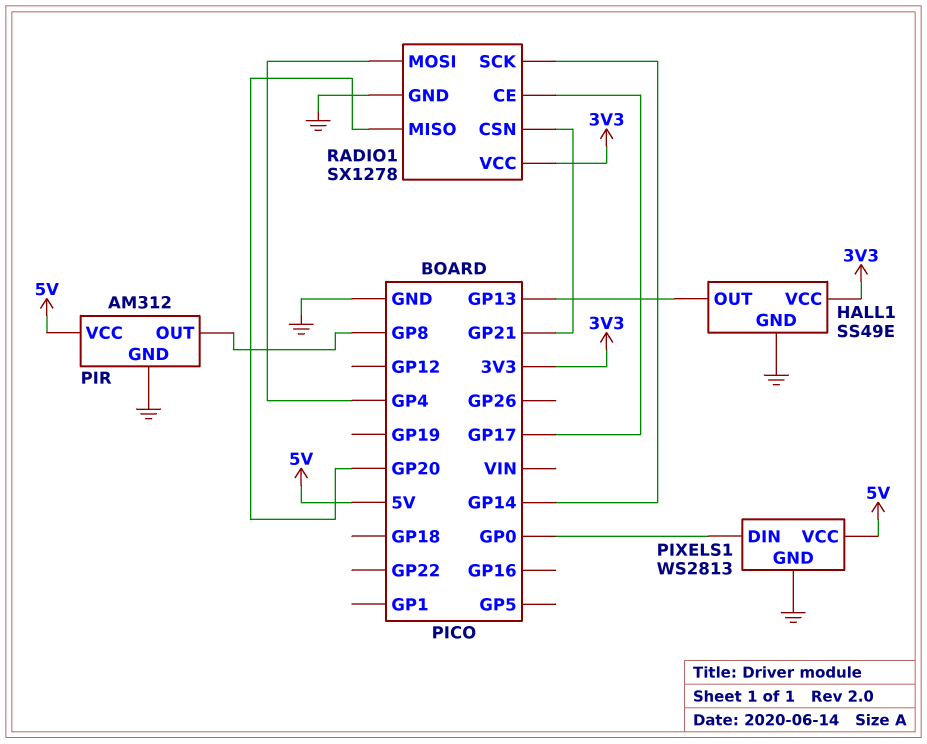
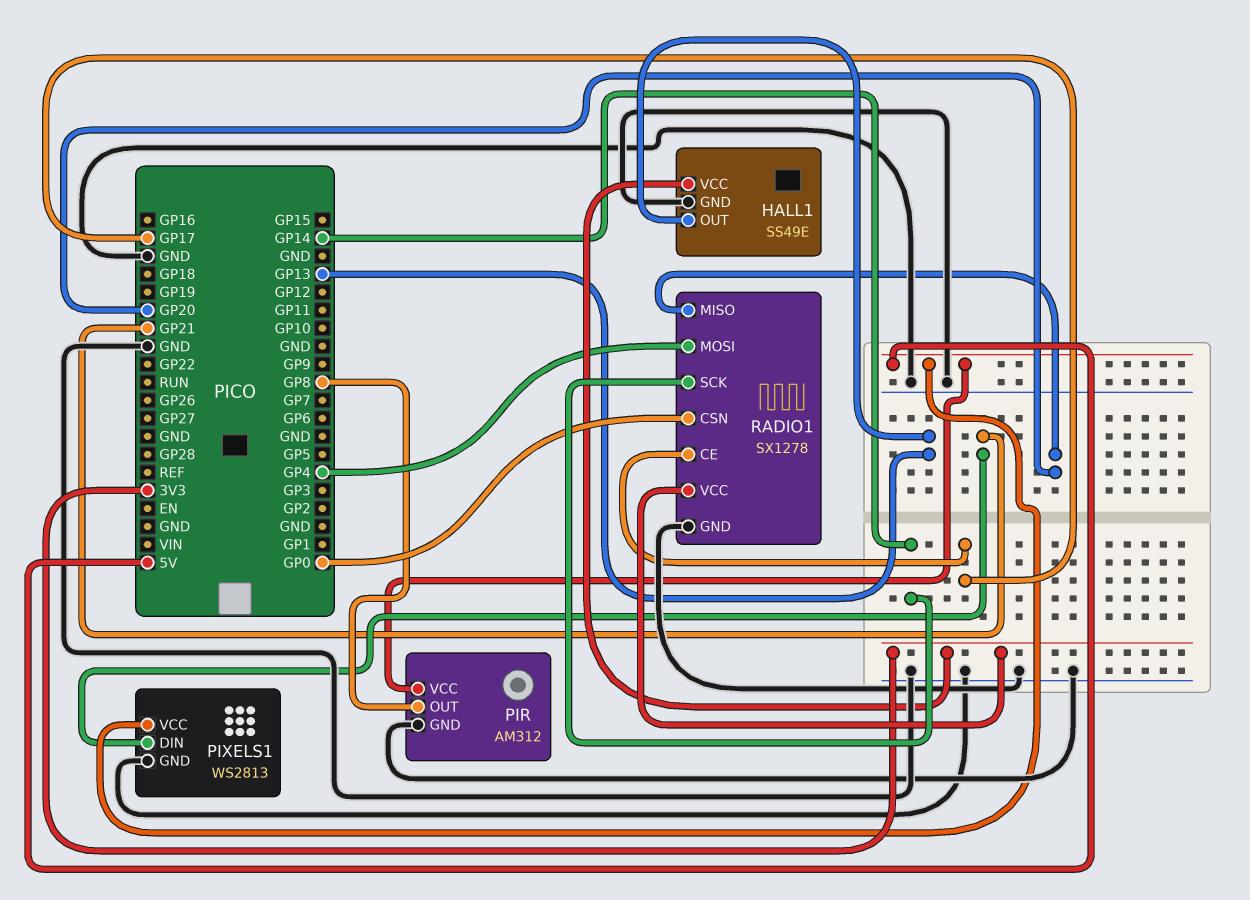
PIXELS1 pin DIN: GP0 -> GP21
RADIO1 pin CSN: GP21 -> GP0

